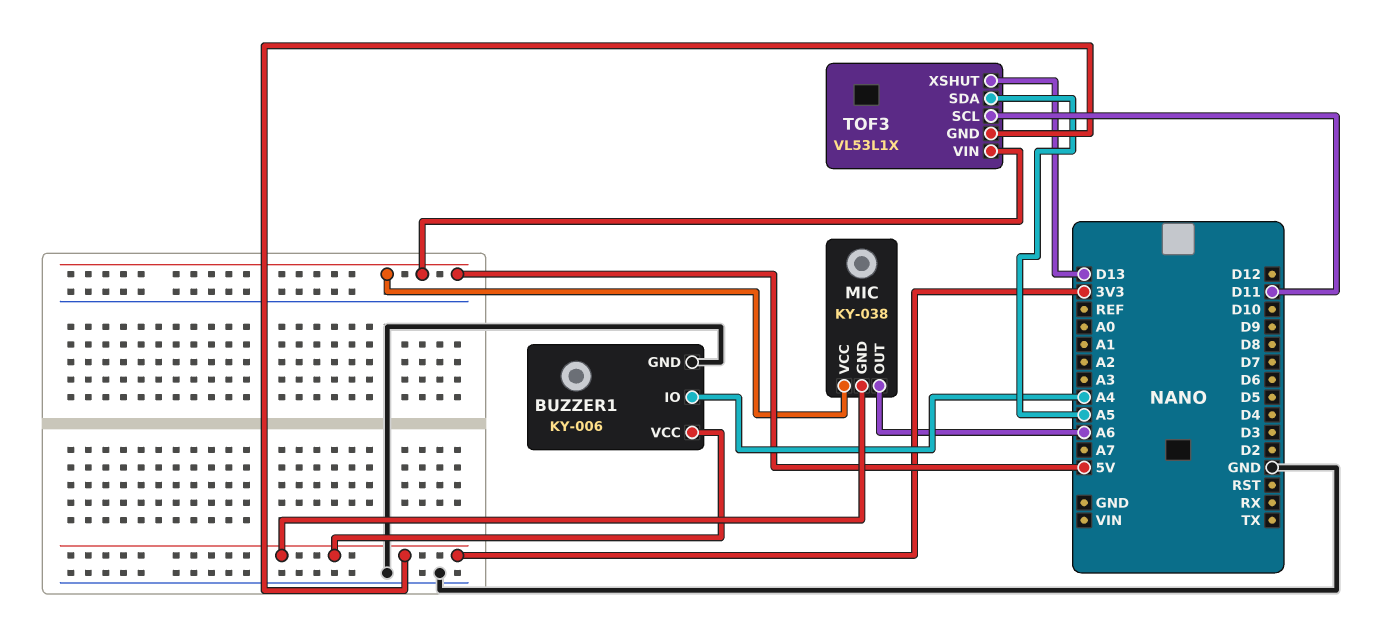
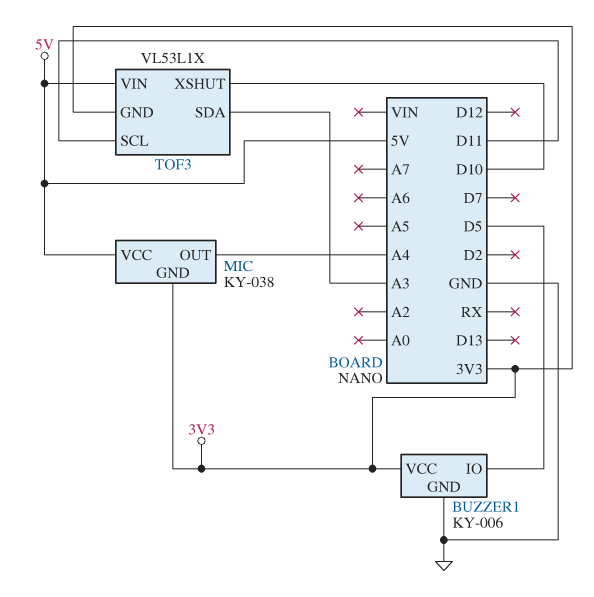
BUZZER1 pin IO: A4 -> D5
MIC pin OUT: A6 -> A4
TOF3 pin SDA: A5 -> A3
TOF3 pin XSHUT: D13 -> D10

